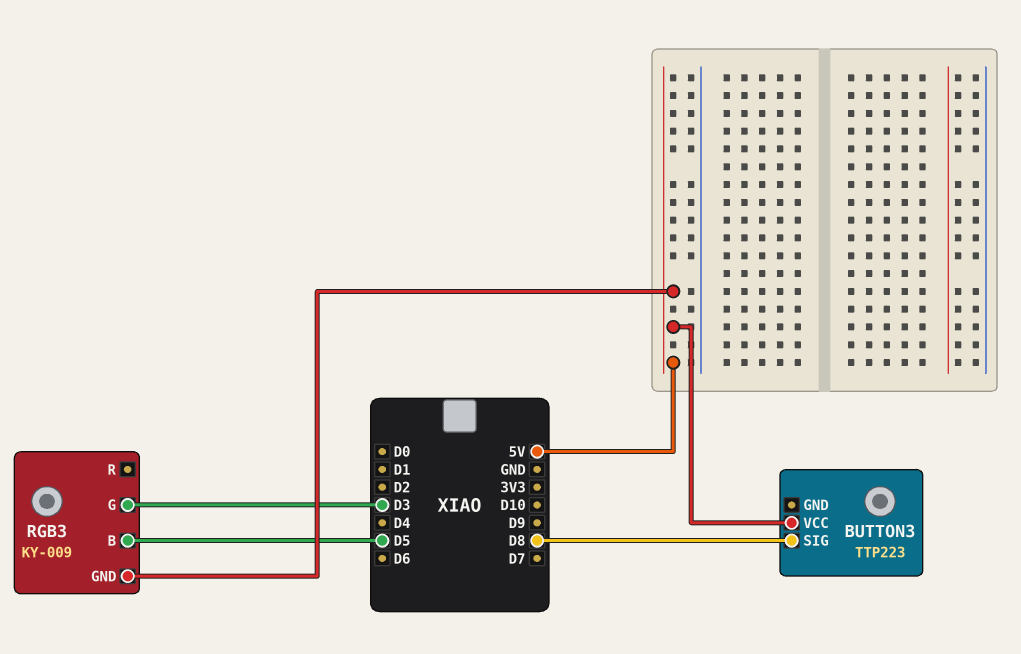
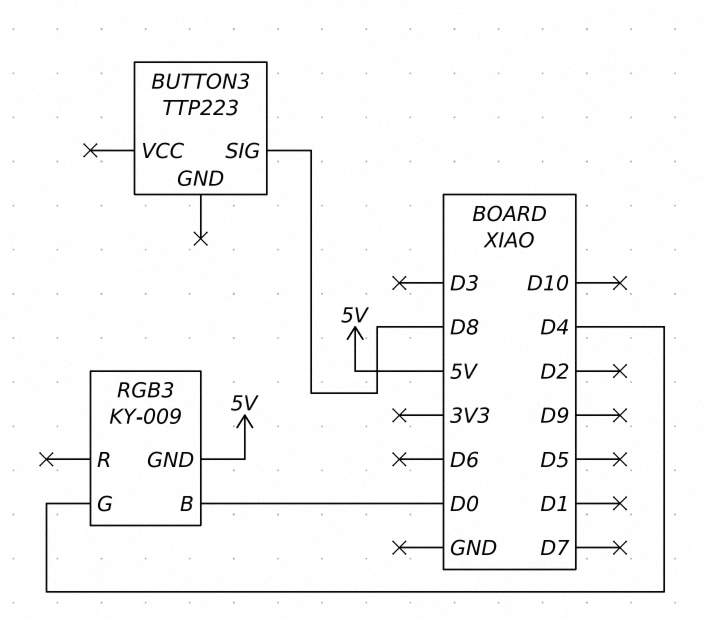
BUTTON3 pin VCC: 5V -> none
RGB3 pin B: D5 -> D0
RGB3 pin G: D3 -> D4

